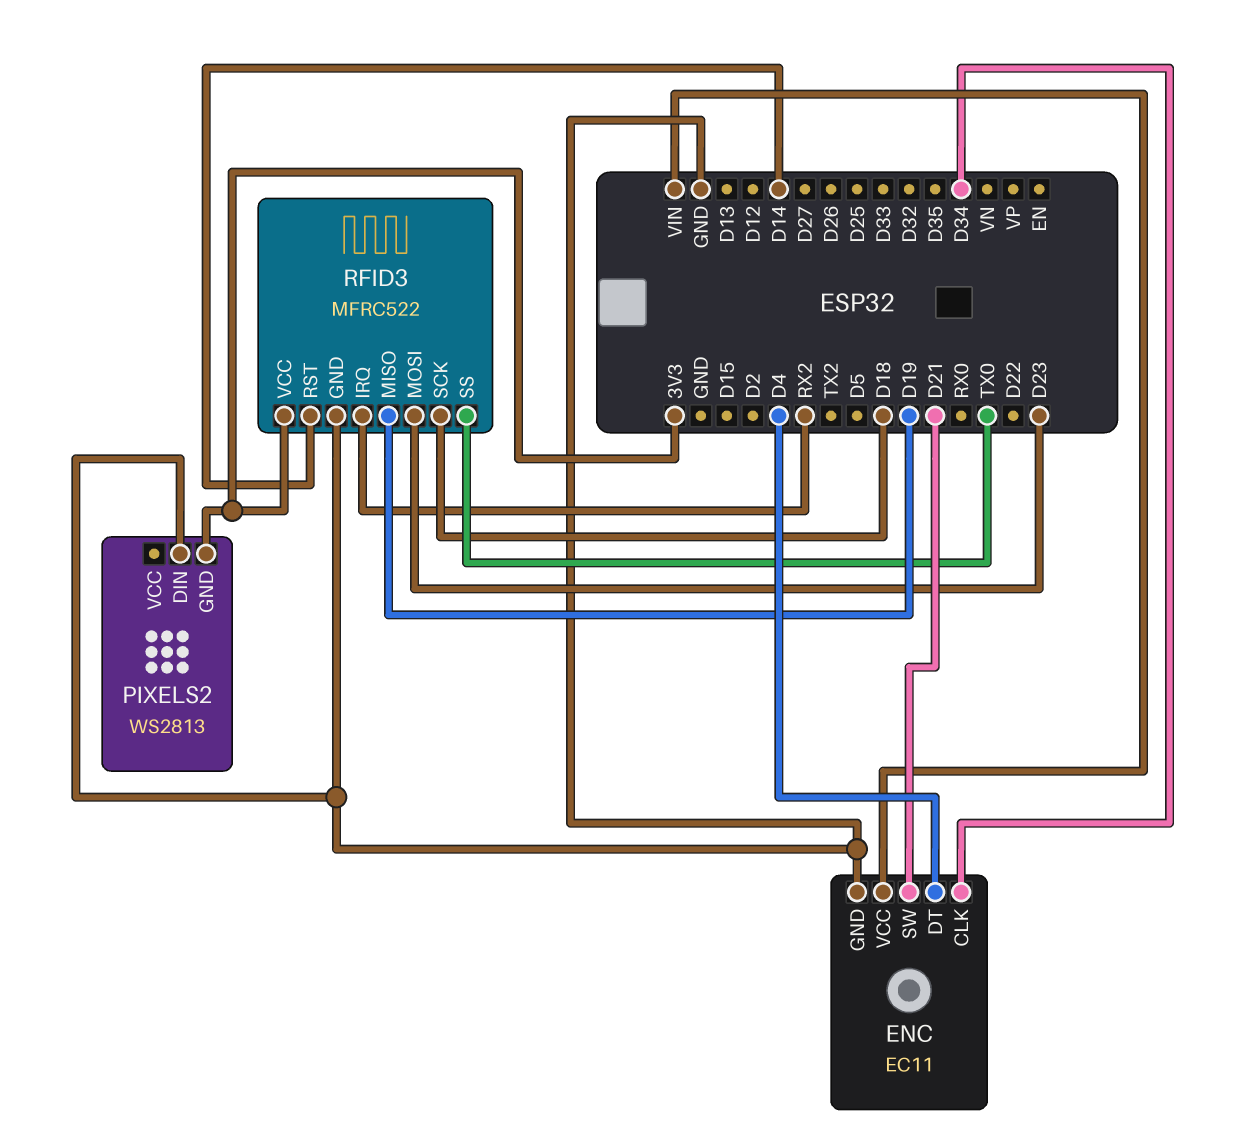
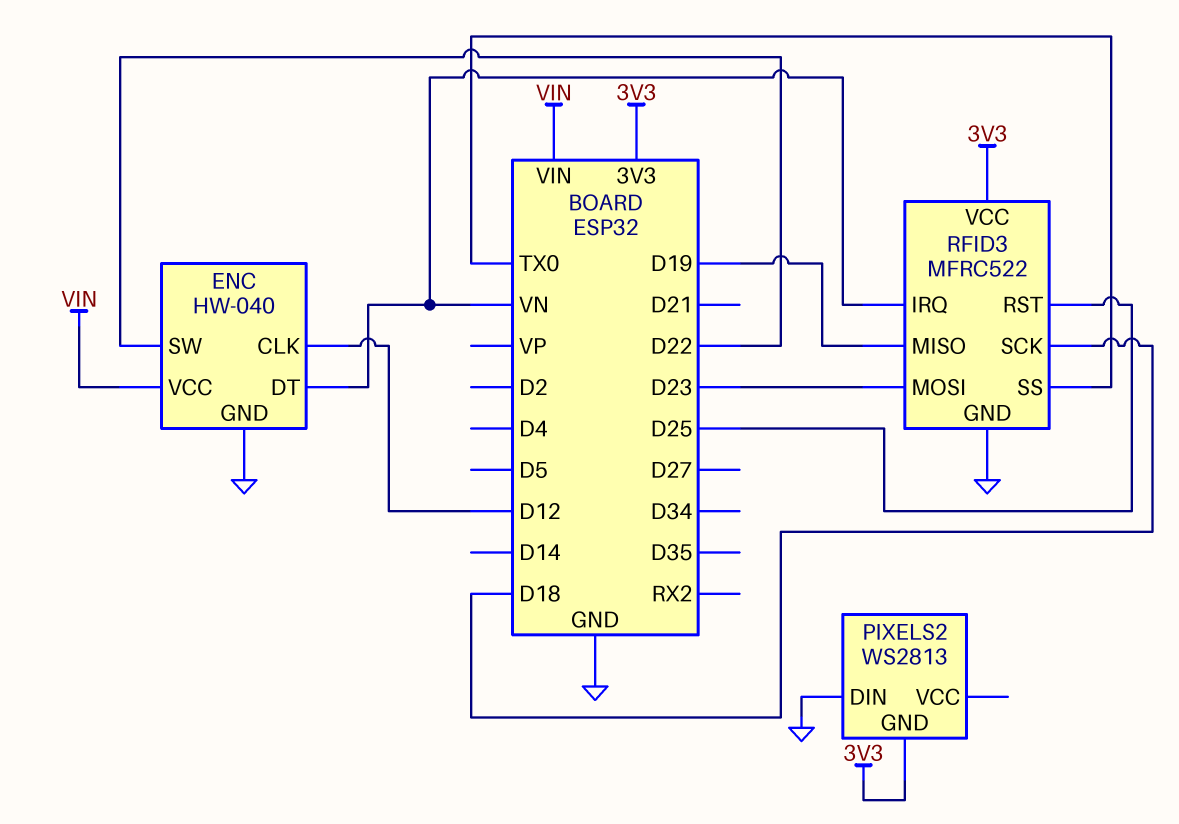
ENC: EC11 -> HW-040
ENC pin CLK: D34 -> D12
ENC pin DT: D4 -> VN
ENC pin SW: D21 -> D22
RFID3 pin IRQ: RX2 -> VN
RFID3 pin RST: D14 -> D25

